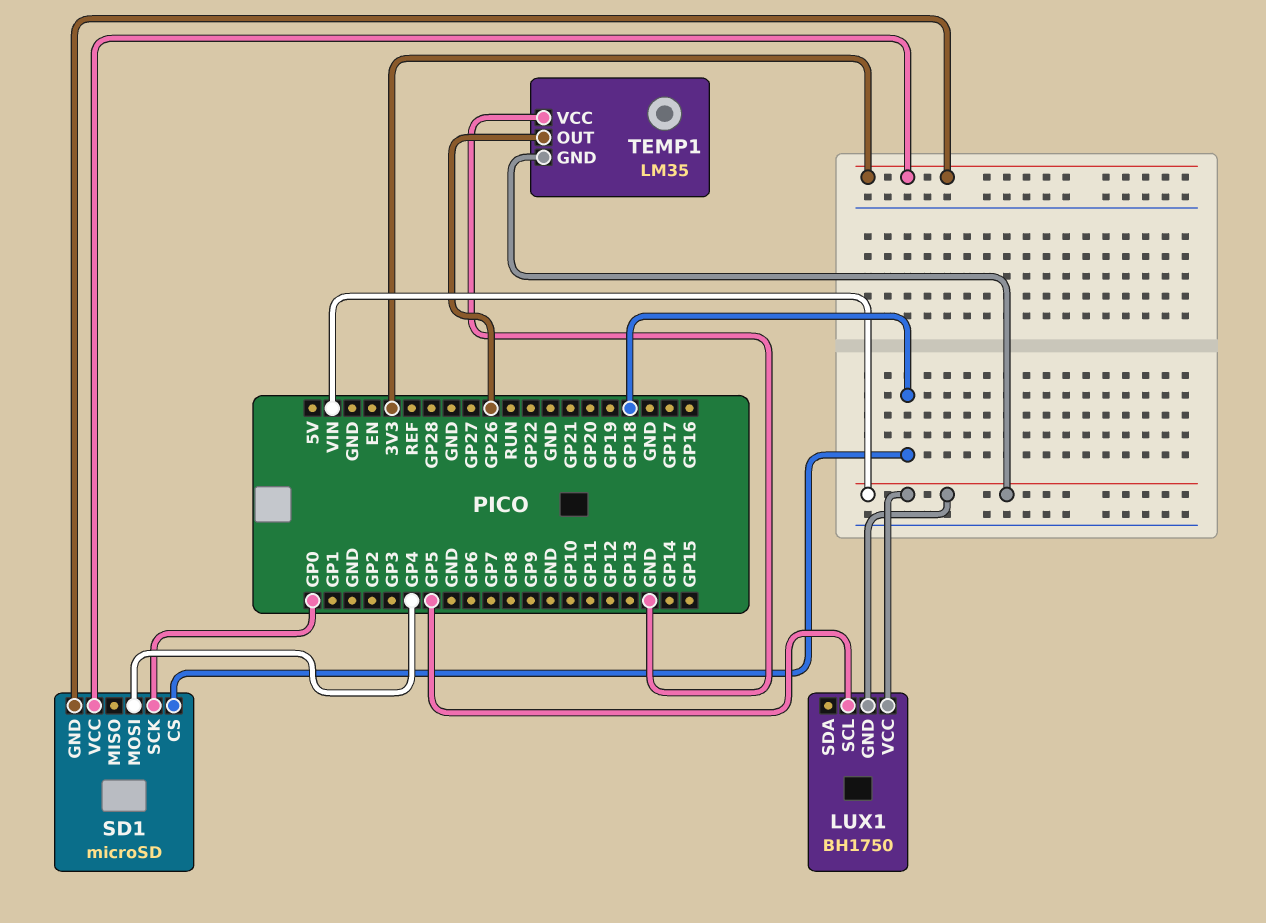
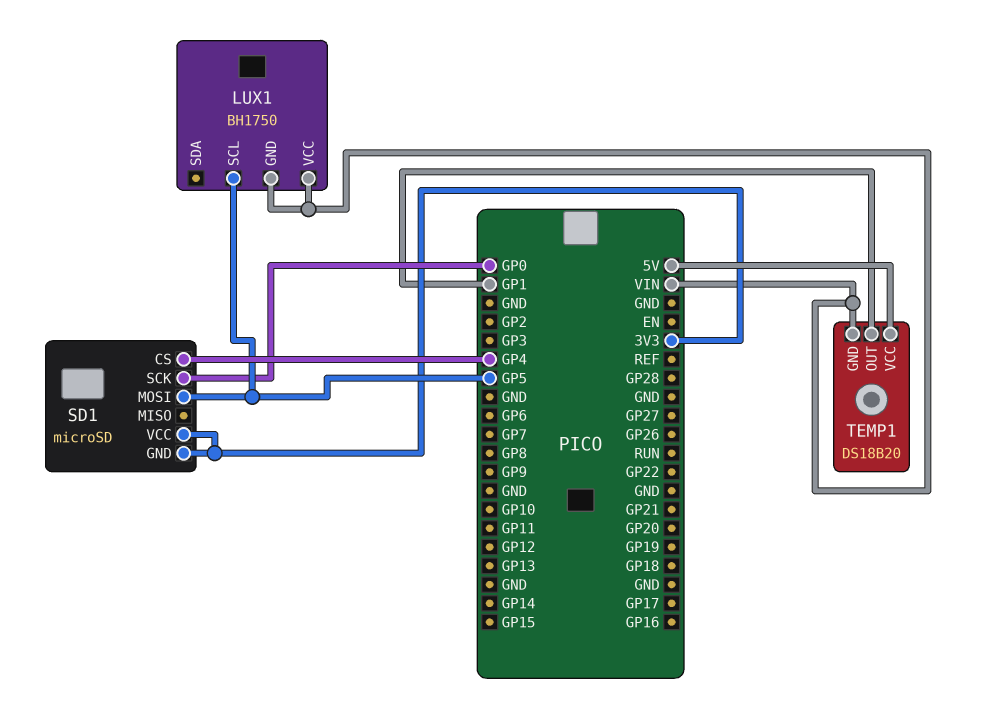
SD1 pin CS: GP18 -> GP4
SD1 pin MOSI: GP4 -> GP5
TEMP1: LM35 -> DS18B20
TEMP1 pin OUT: GP26 -> GP1
TEMP1 pin VCC: GND -> 5V

